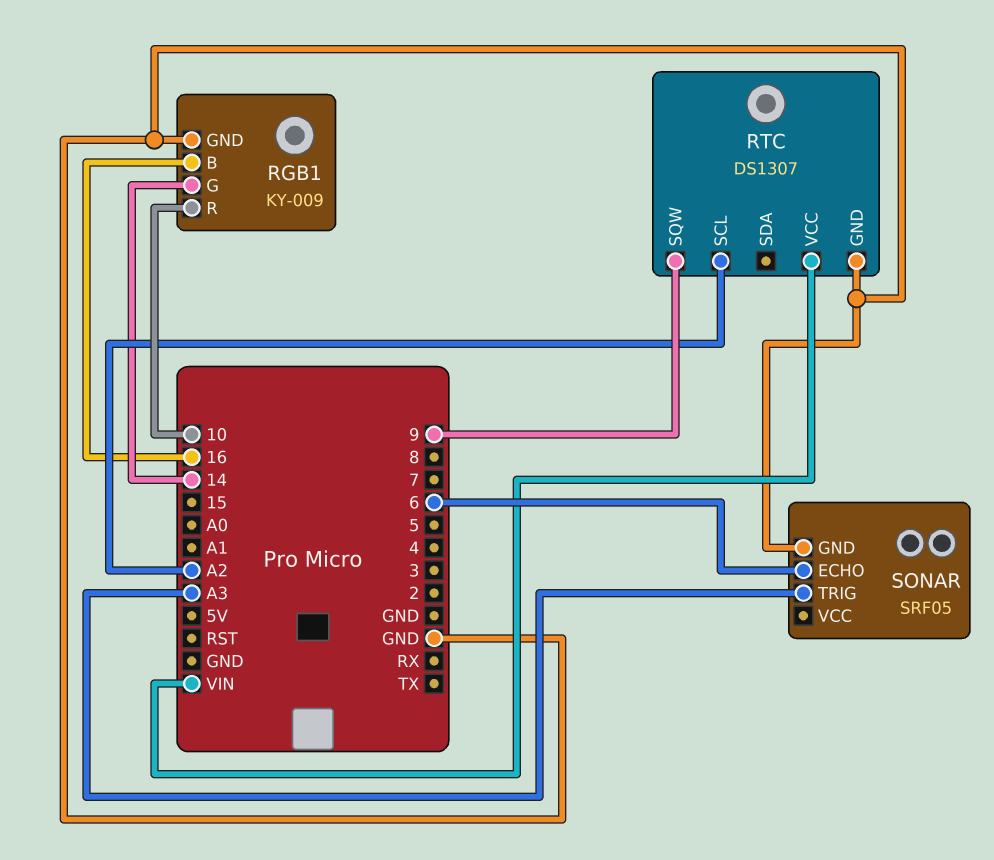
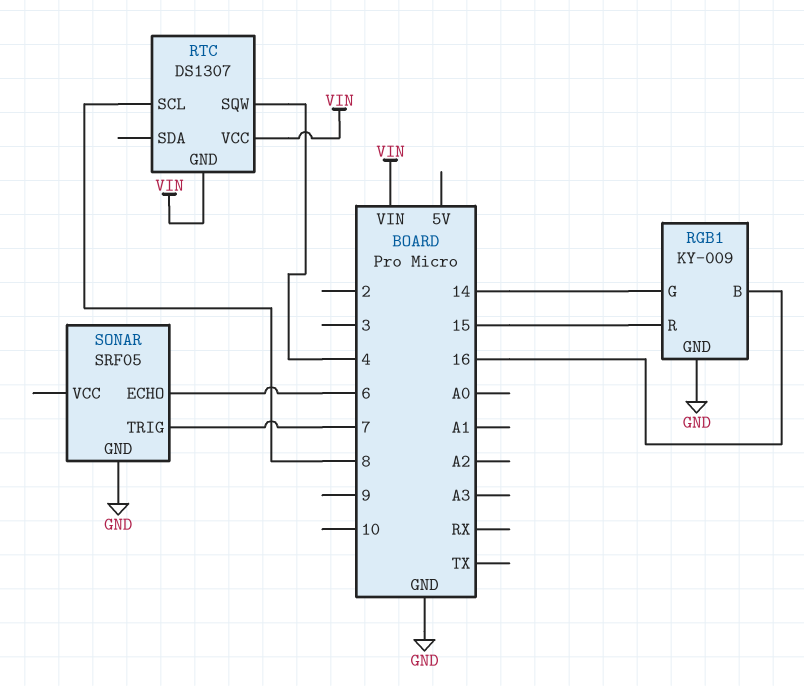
RGB1 pin R: 10 -> 15
RTC pin GND: GND -> VIN
RTC pin SCL: A2 -> 8
RTC pin SQW: 9 -> 4
SONAR pin TRIG: A3 -> 7

